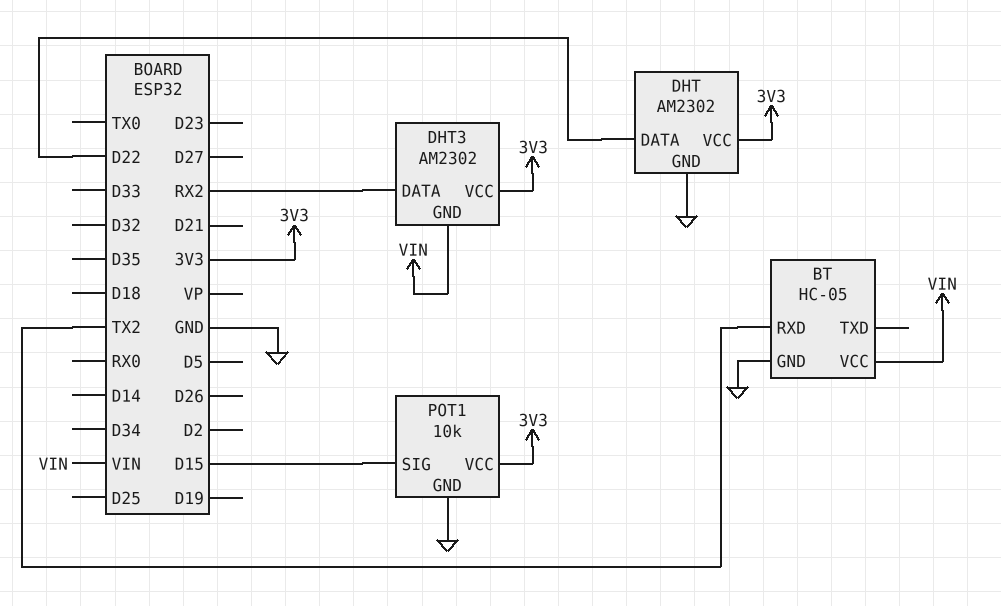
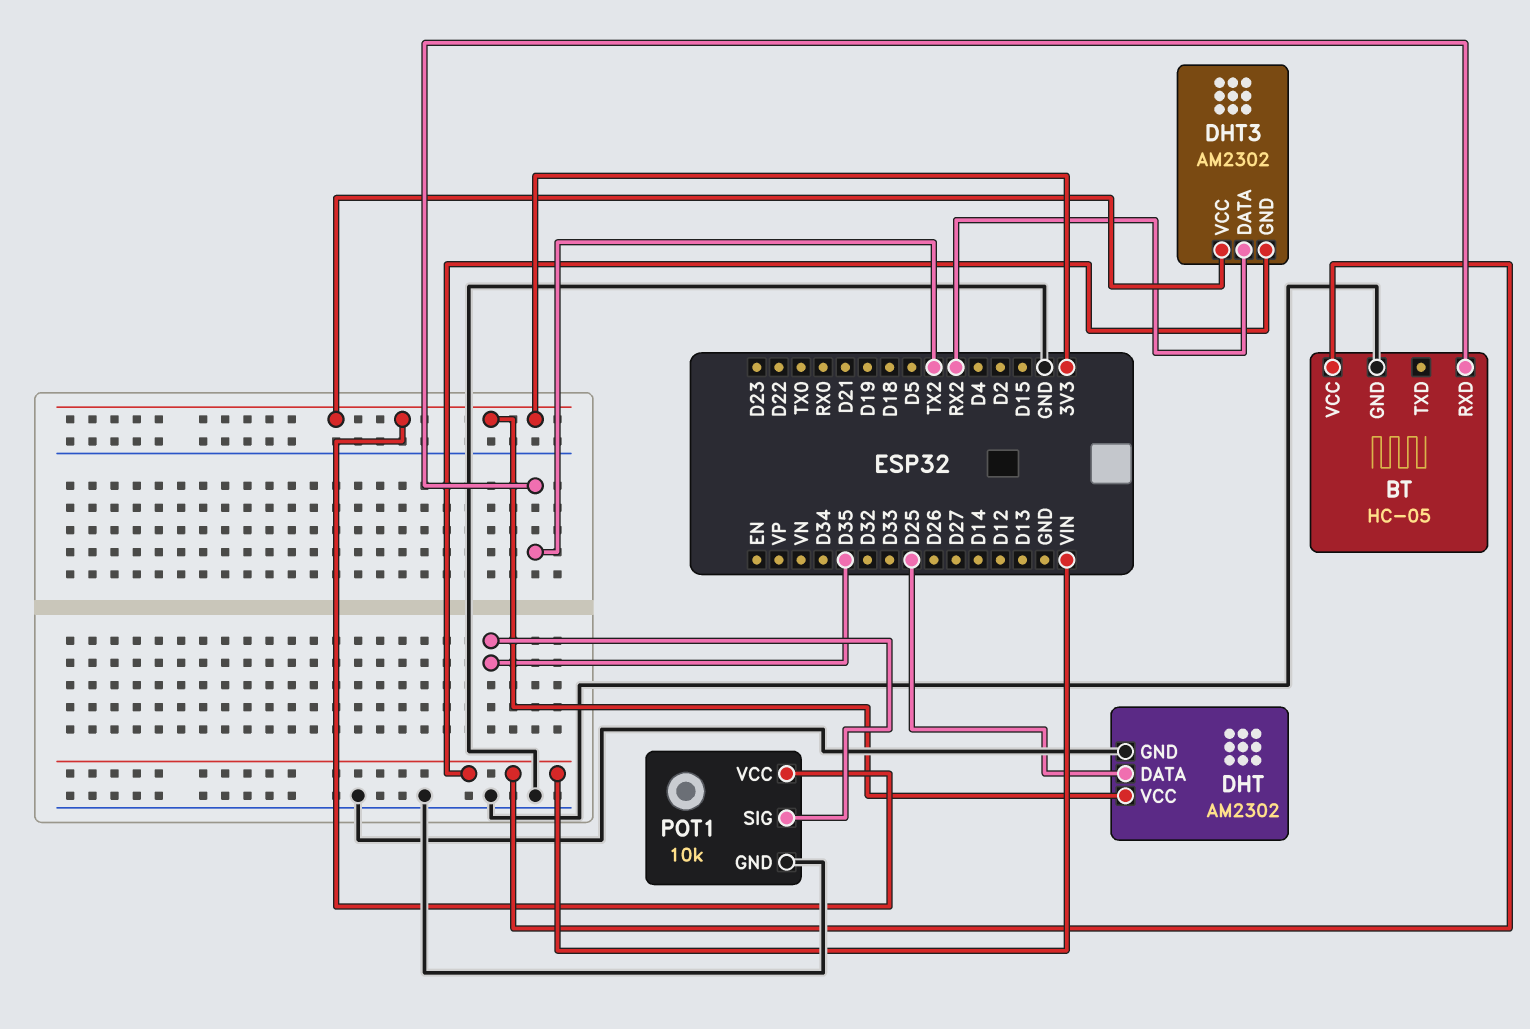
DHT pin DATA: D22 -> D25
POT1 pin SIG: D15 -> D35

